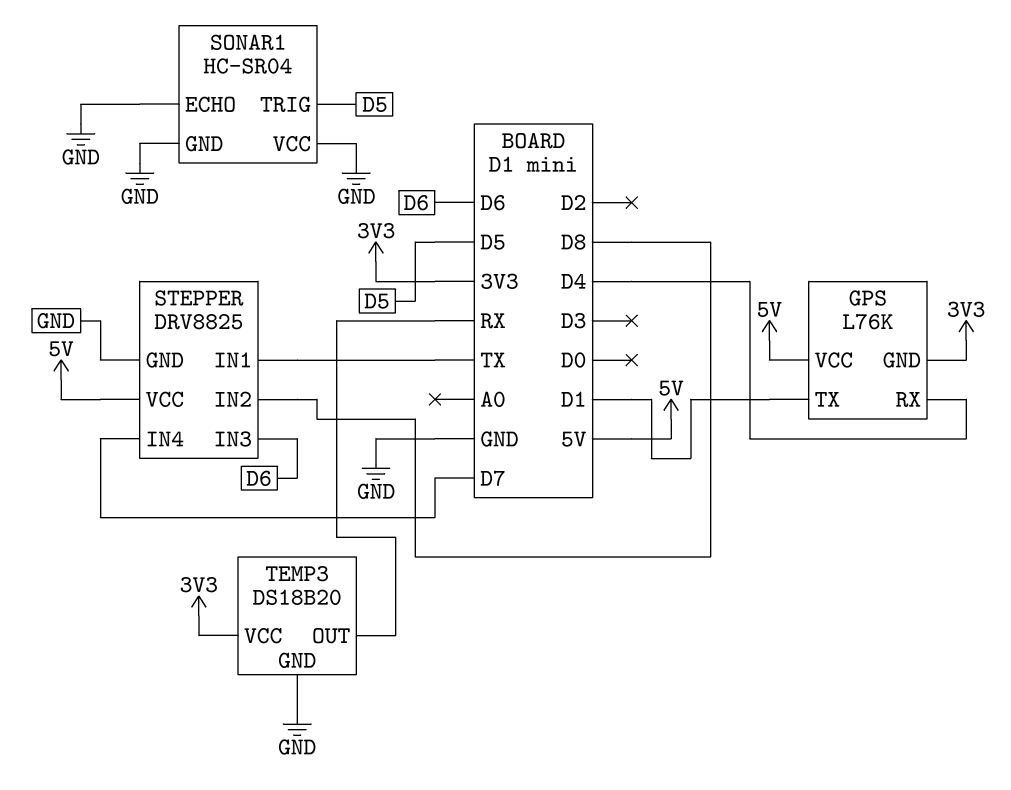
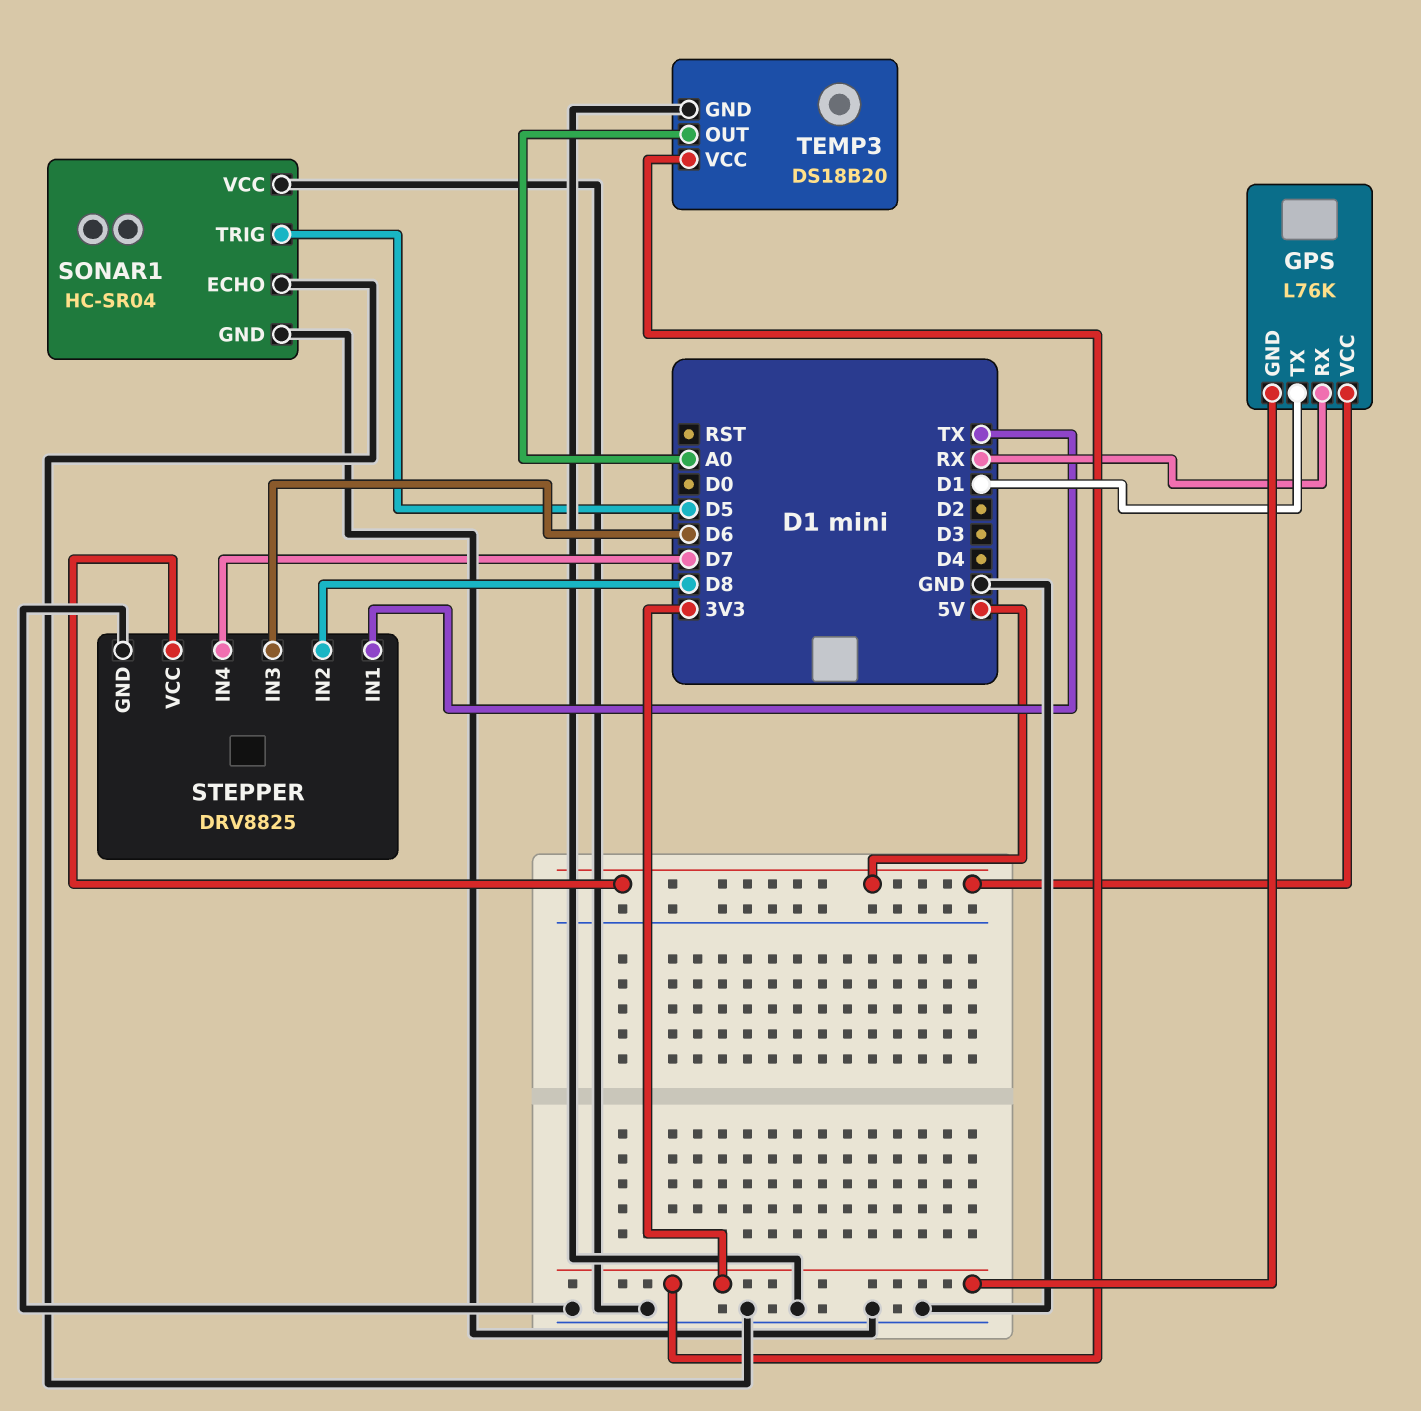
GPS pin RX: D4 -> RX
TEMP3 pin OUT: RX -> A0

